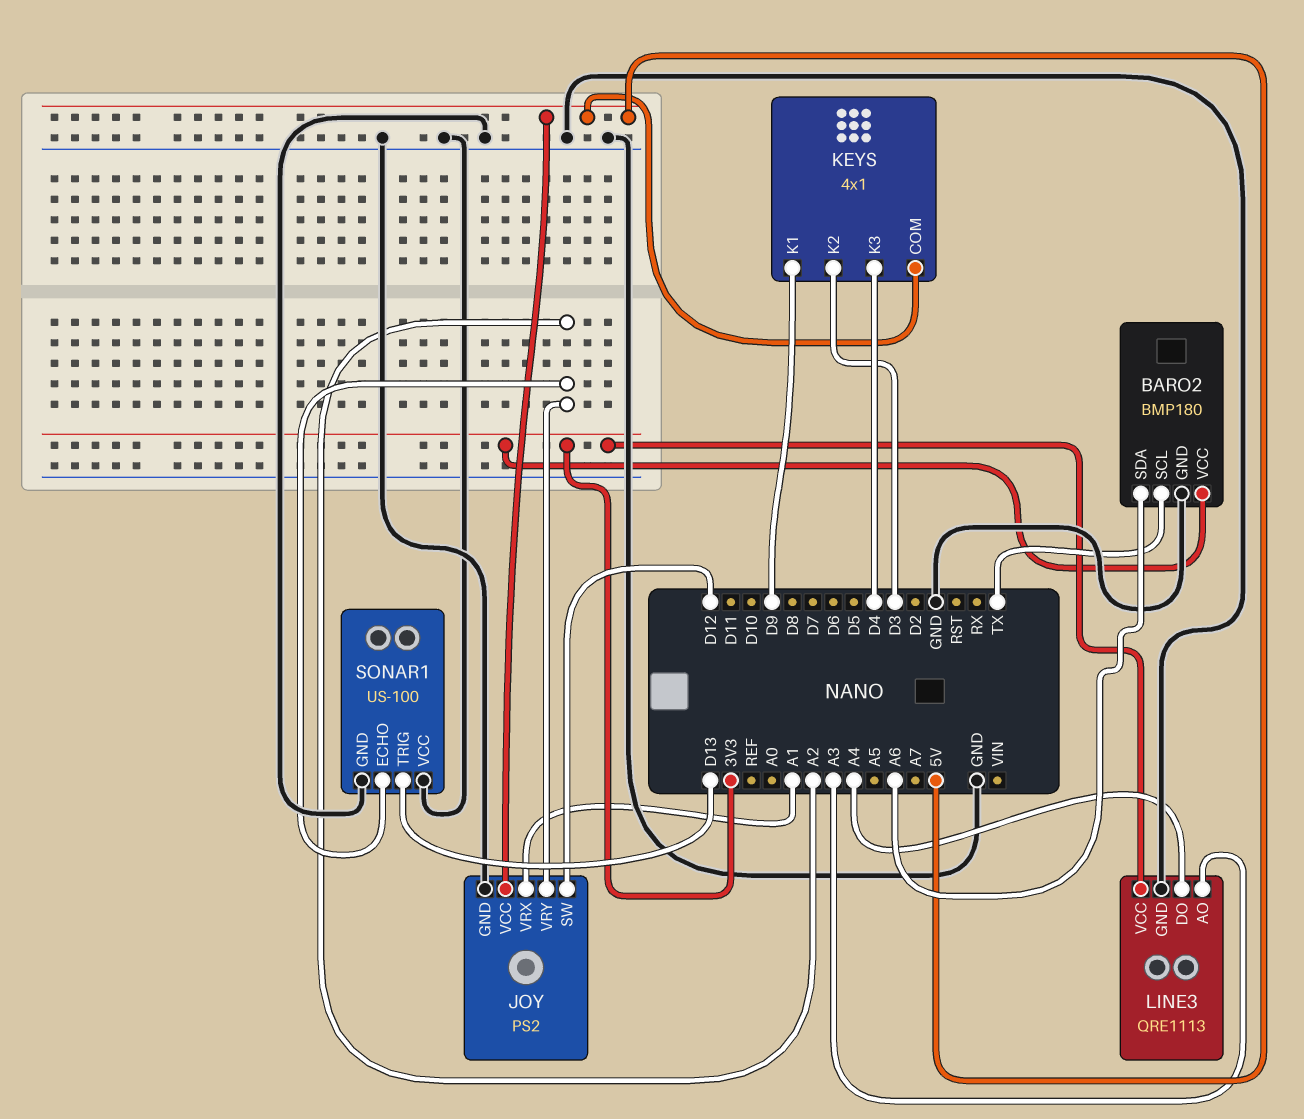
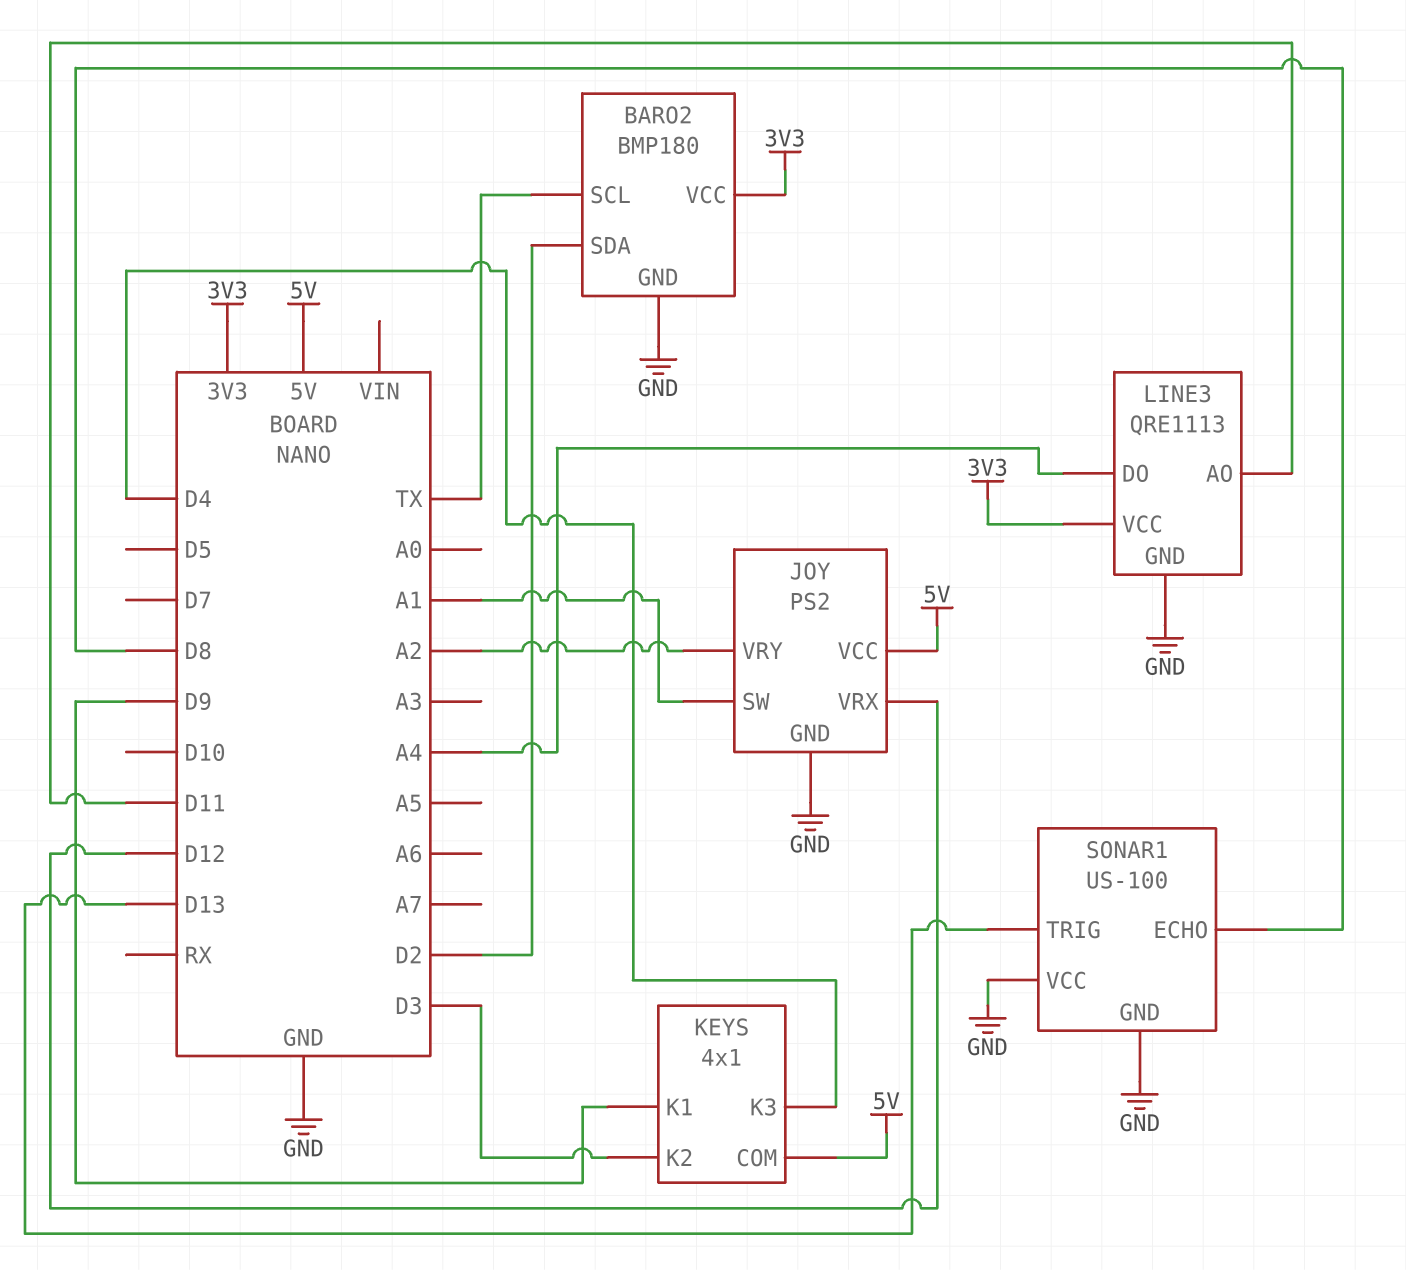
BARO2 pin SDA: A6 -> D2
JOY pin SW: D12 -> A1
JOY pin VRX: A1 -> D12
LINE3 pin AO: A3 -> D11
SONAR1 pin ECHO: A2 -> D8

